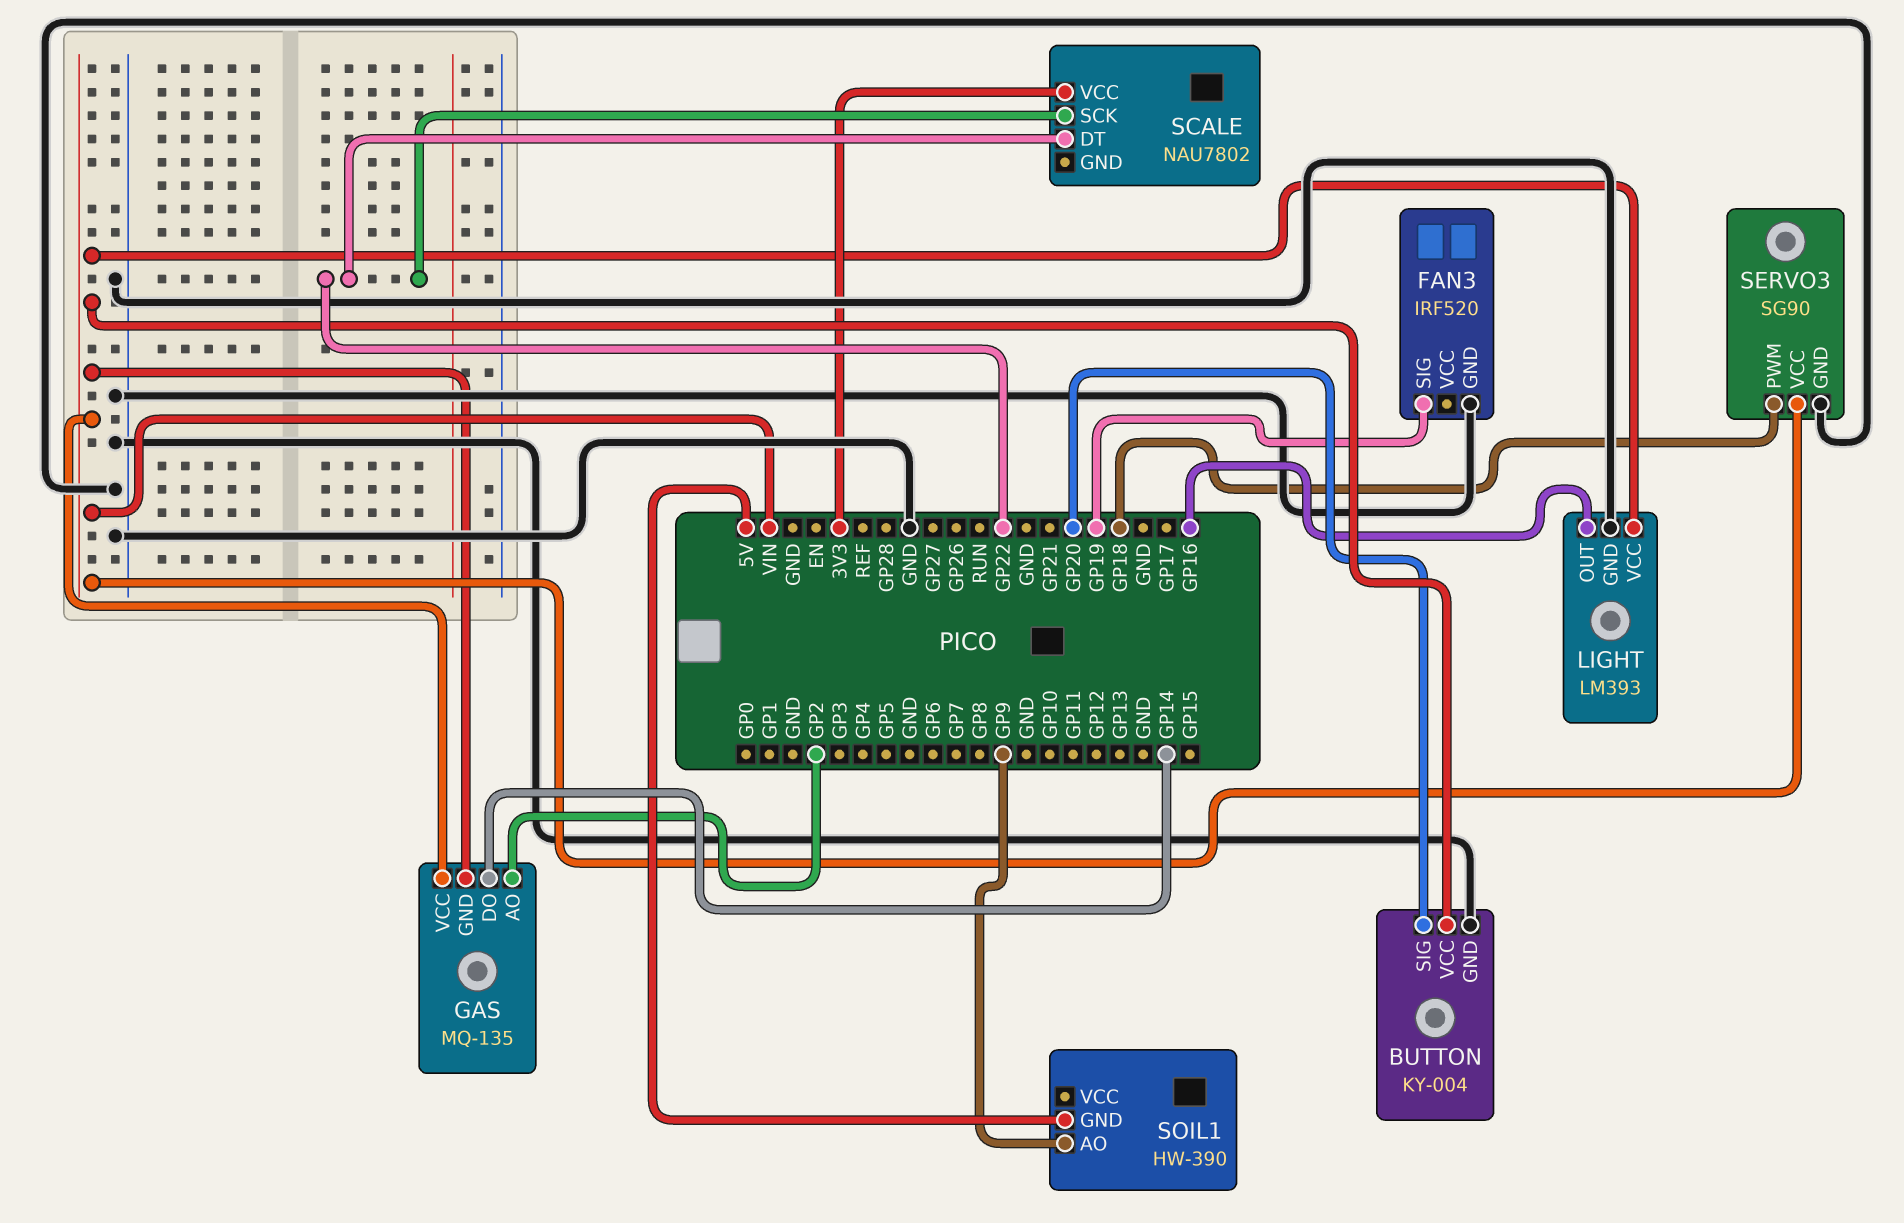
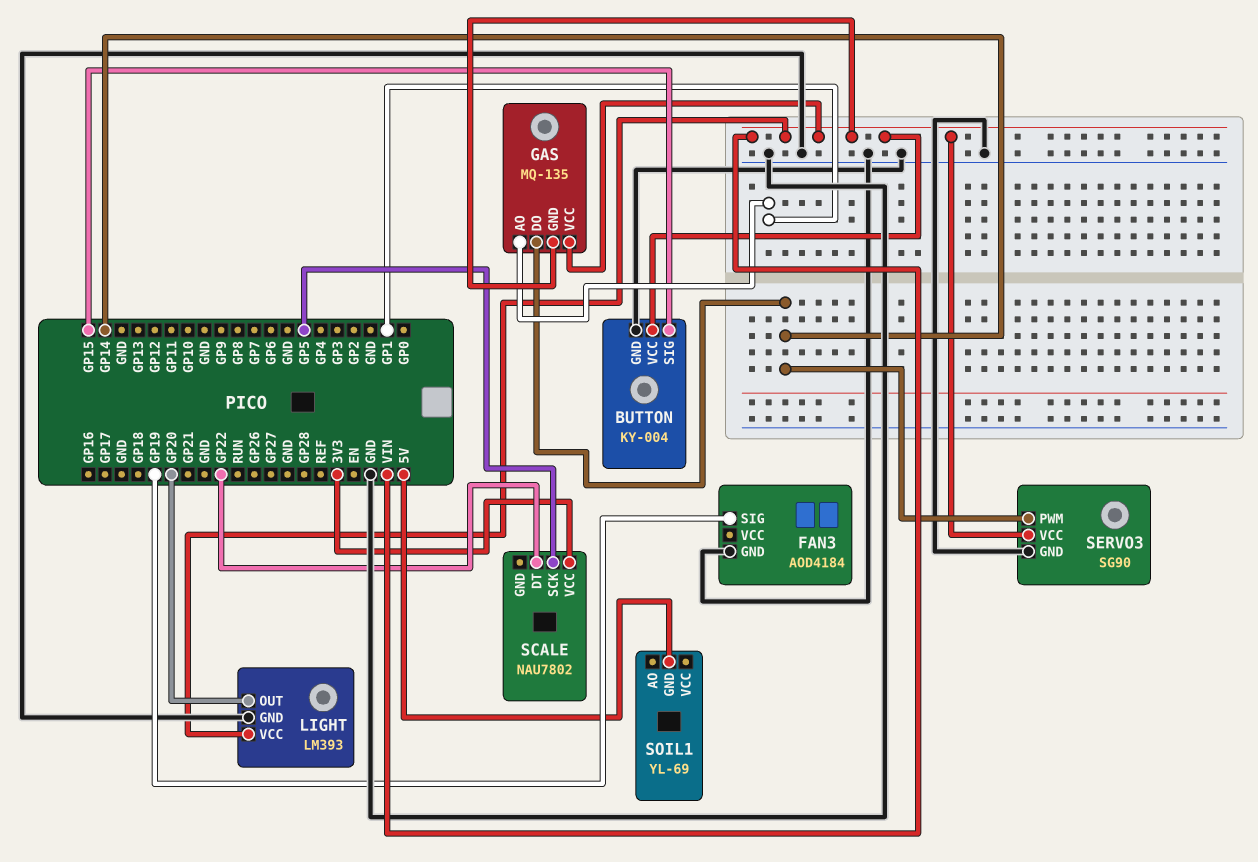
BUTTON pin SIG: GP20 -> GP15
FAN3: IRF520 -> AOD4184
GAS pin AO: GP2 -> GP1
LIGHT pin OUT: GP16 -> GP20
SCALE pin SCK: GP22 -> GP5
SERVO3 pin PWM: GP18 -> GP14
SOIL1: HW-390 -> YL-69
SOIL1 pin AO: GP9 -> none

